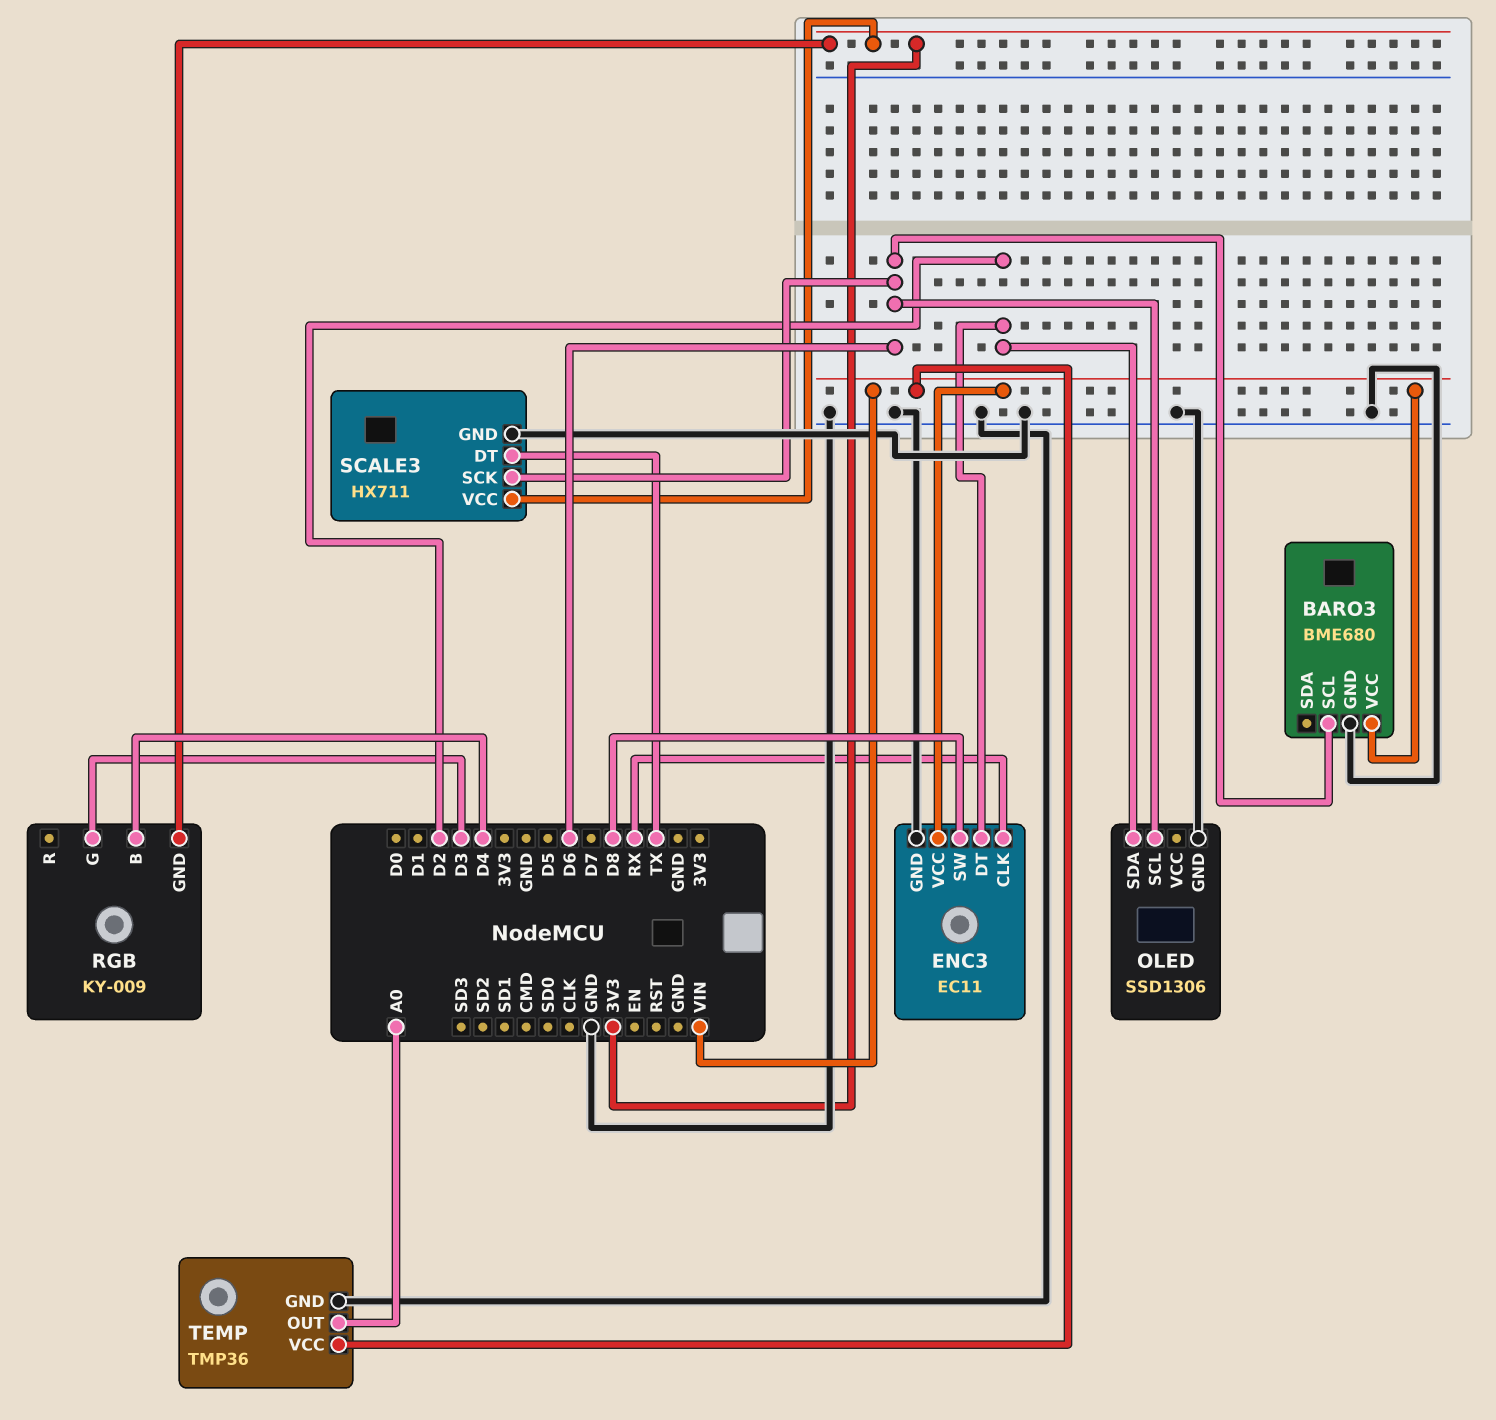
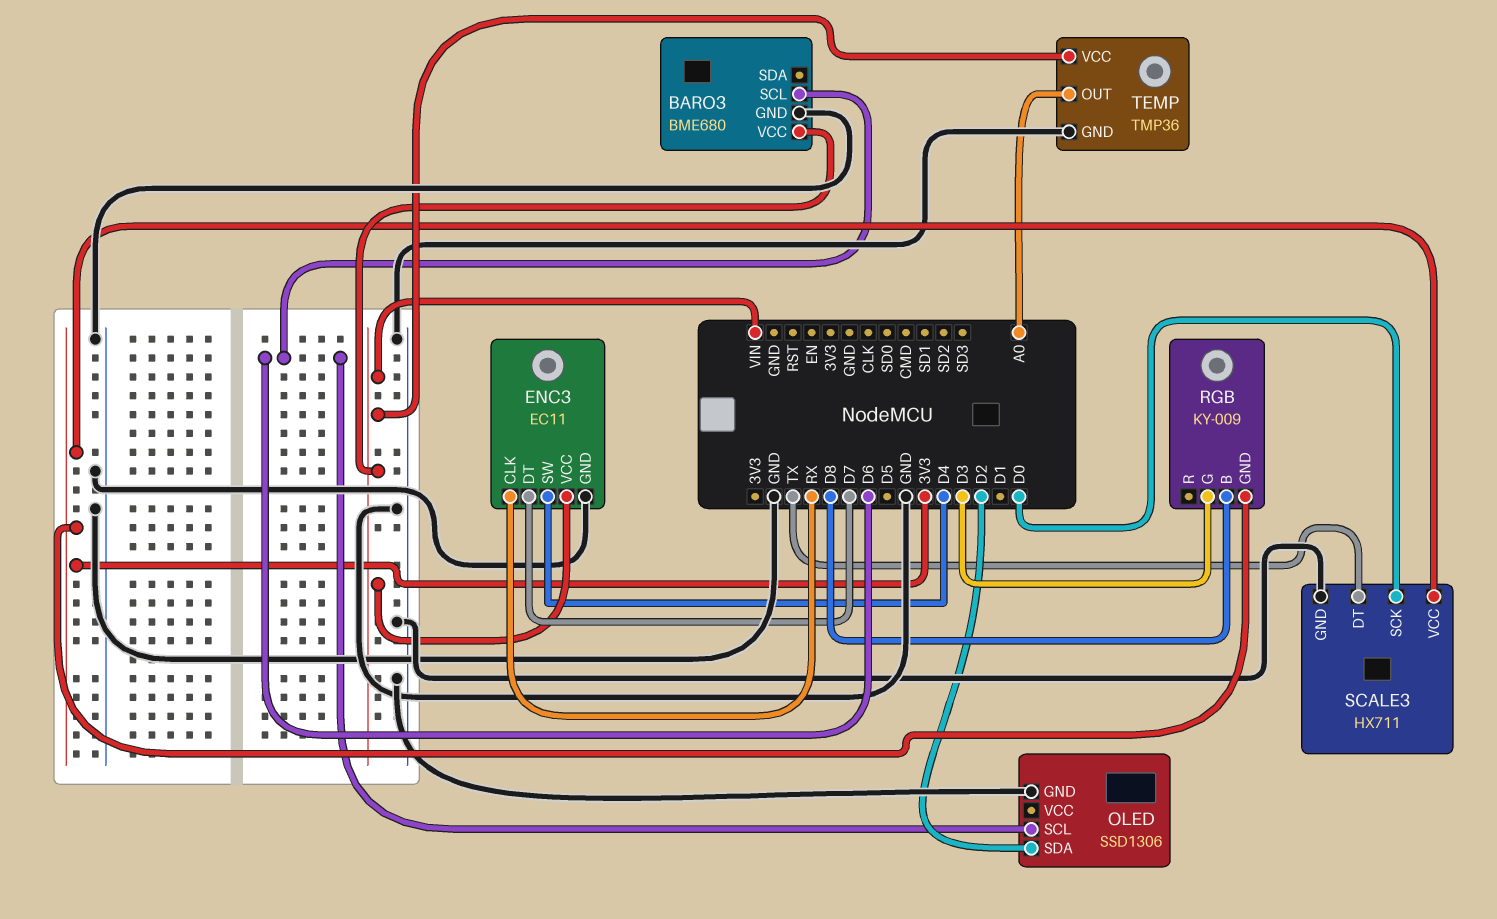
ENC3 pin DT: D2 -> D7
ENC3 pin SW: D8 -> D4
RGB pin B: D4 -> D8
SCALE3 pin SCK: D6 -> D0

